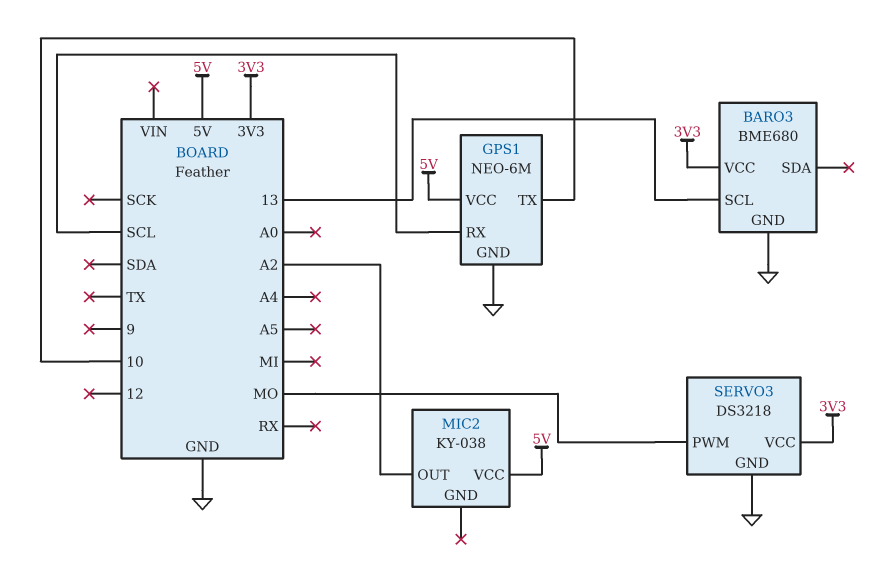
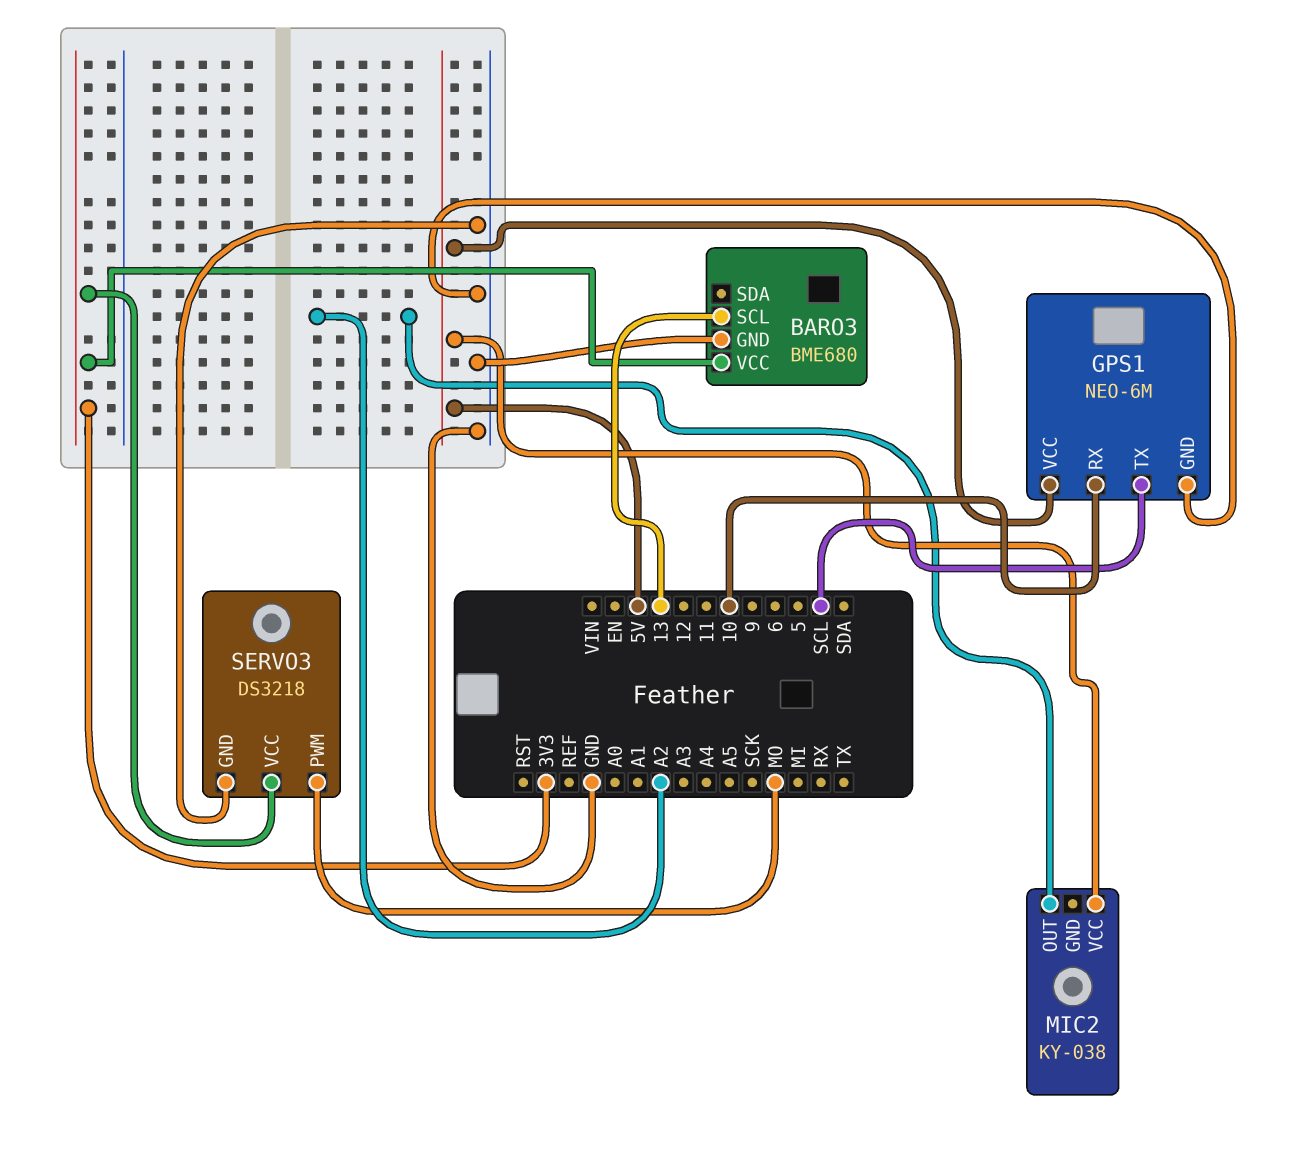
GPS1 pin RX: SCL -> 10
GPS1 pin TX: 10 -> SCL

